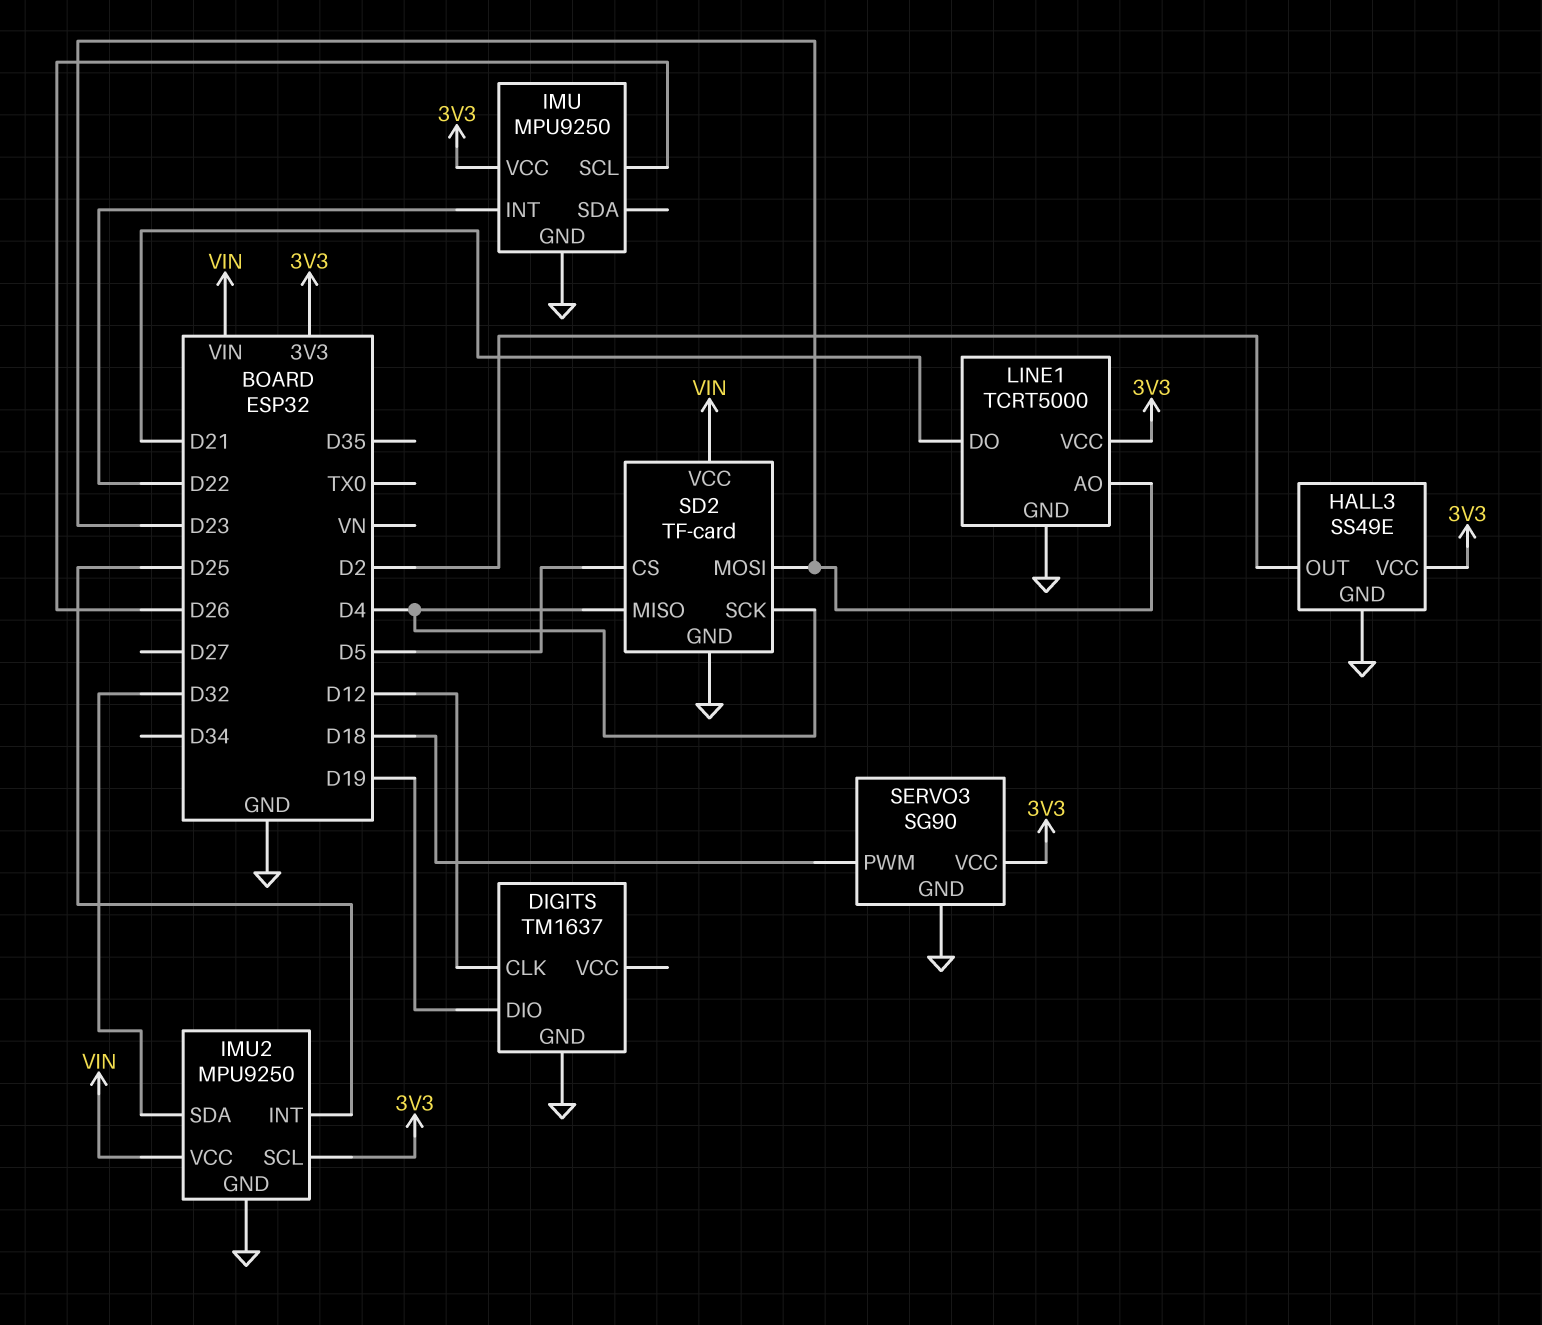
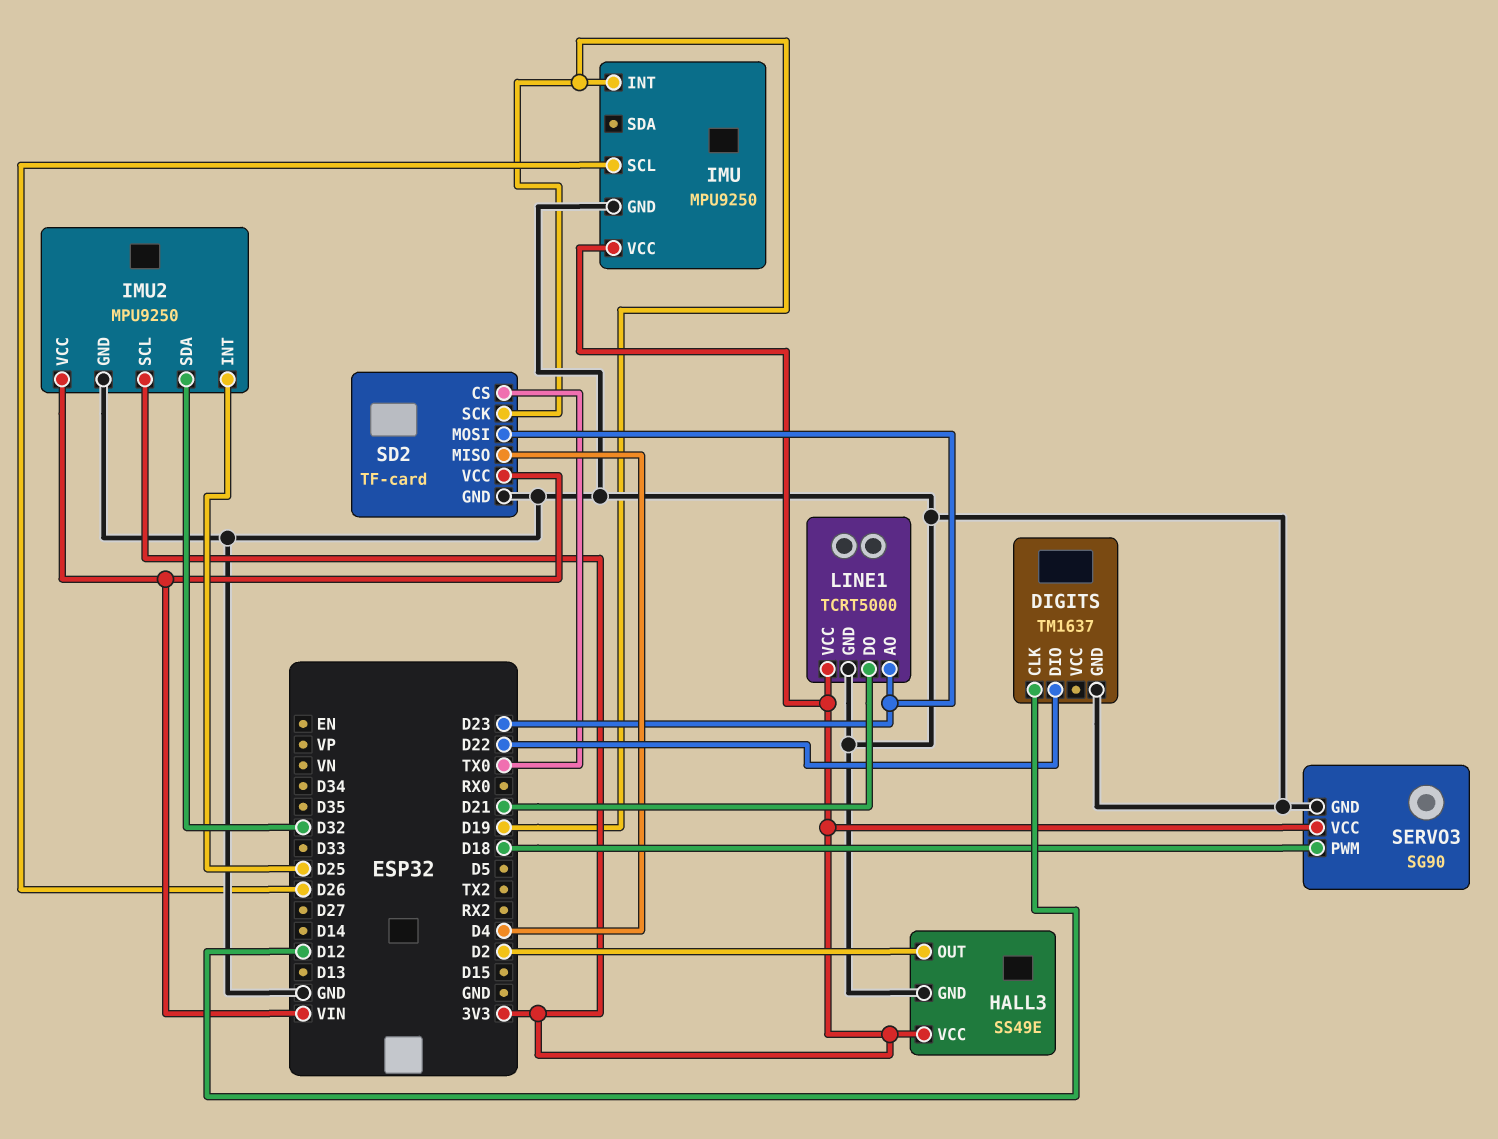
DIGITS pin DIO: D19 -> D22
IMU pin INT: D22 -> D19
SD2 pin CS: D5 -> TX0
SD2 pin SCK: D4 -> D19

